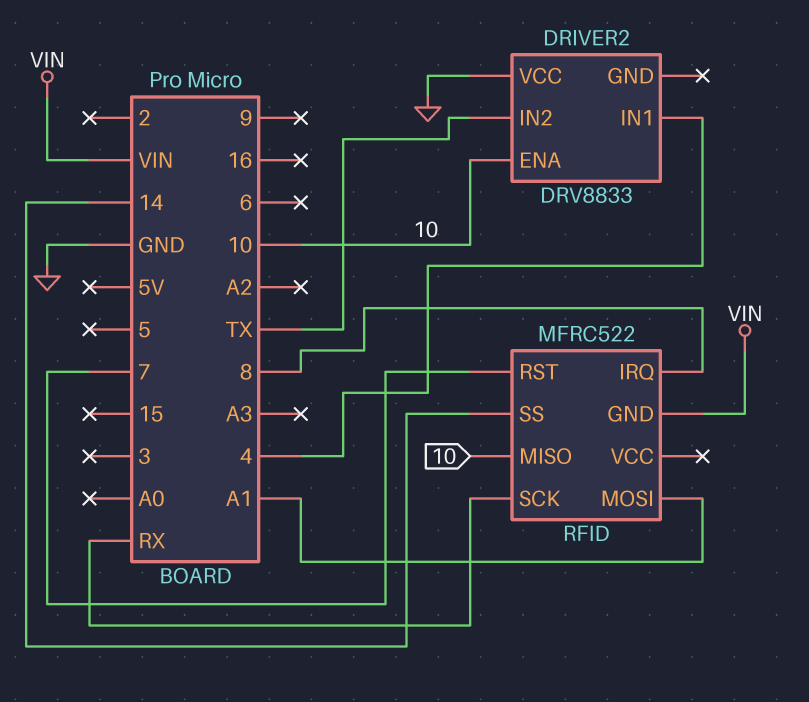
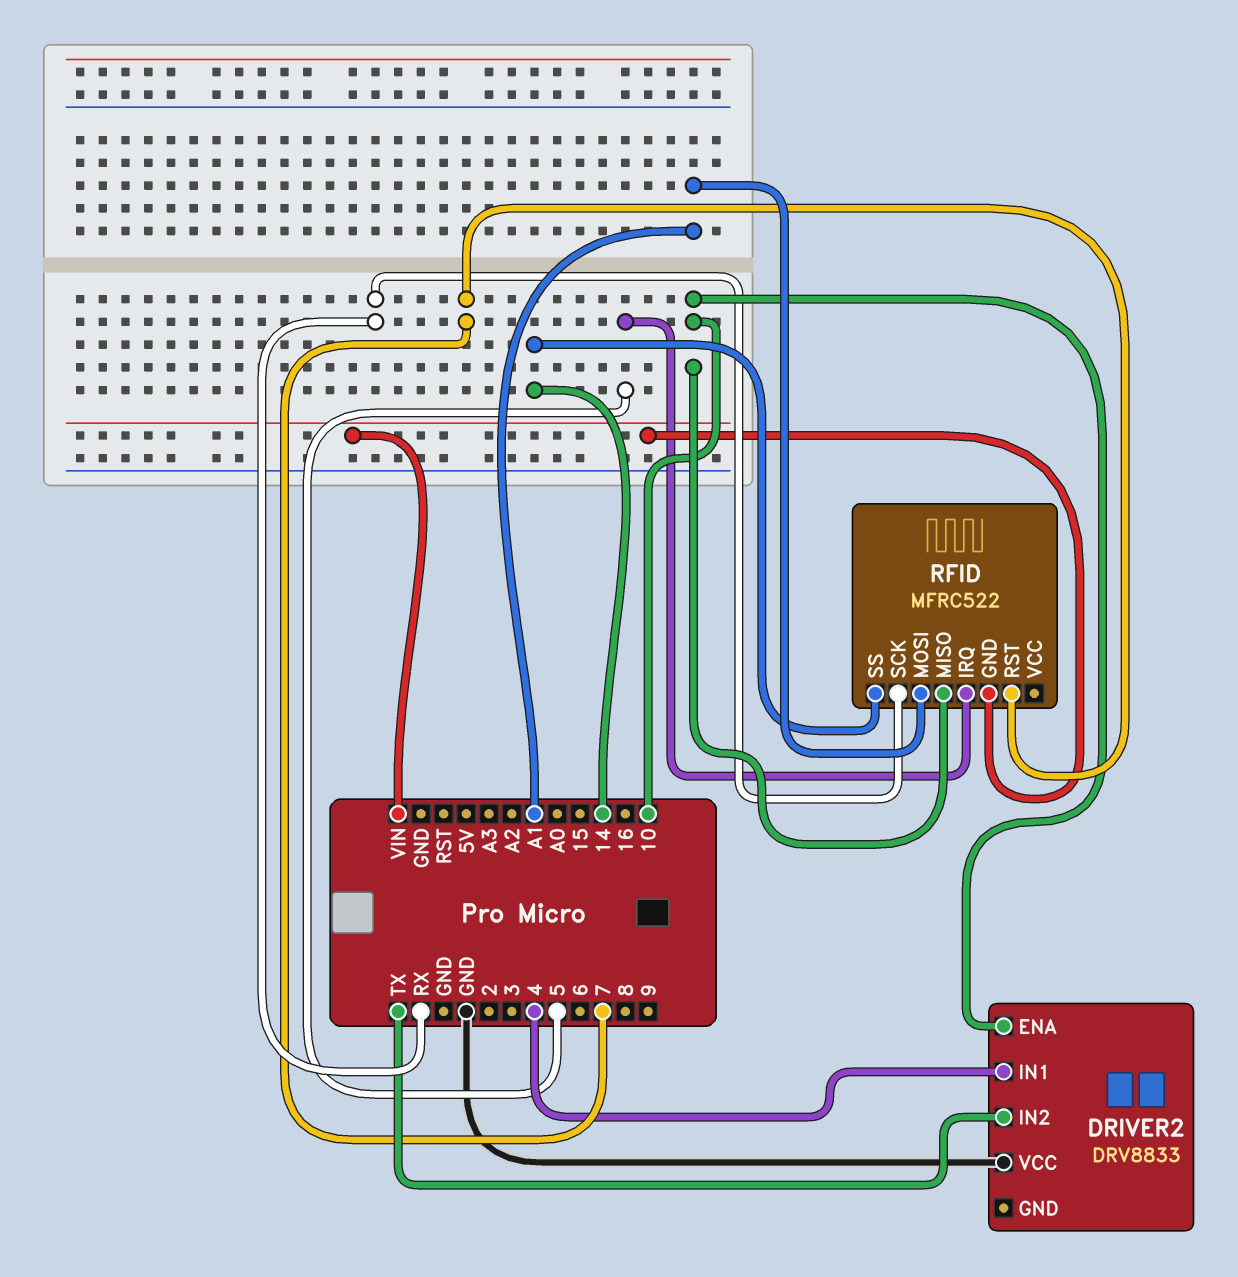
RFID pin IRQ: 8 -> 5

